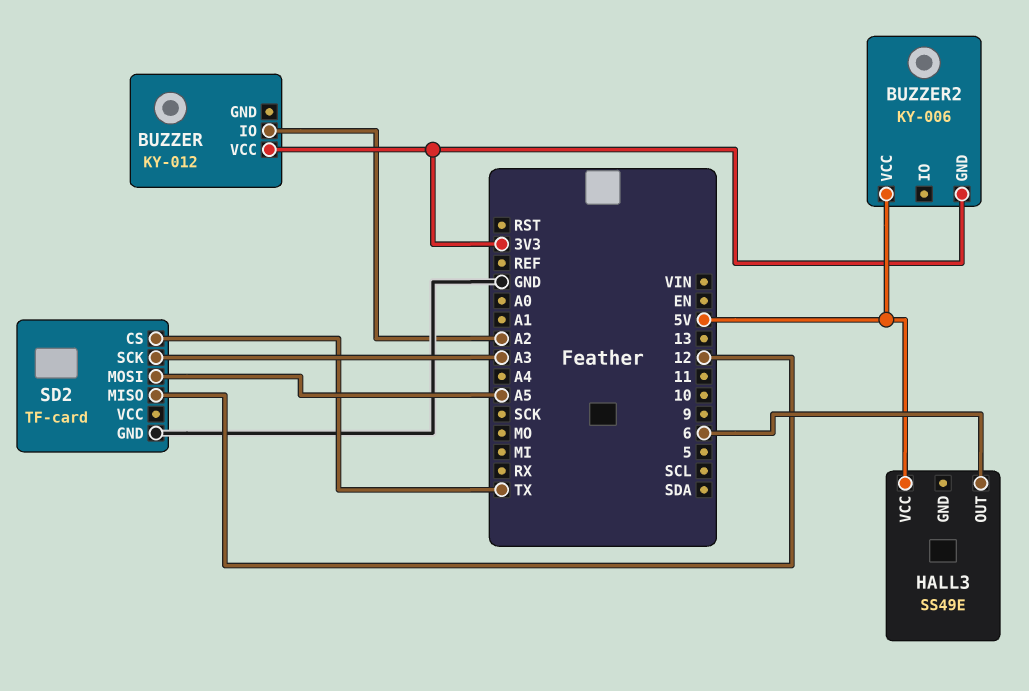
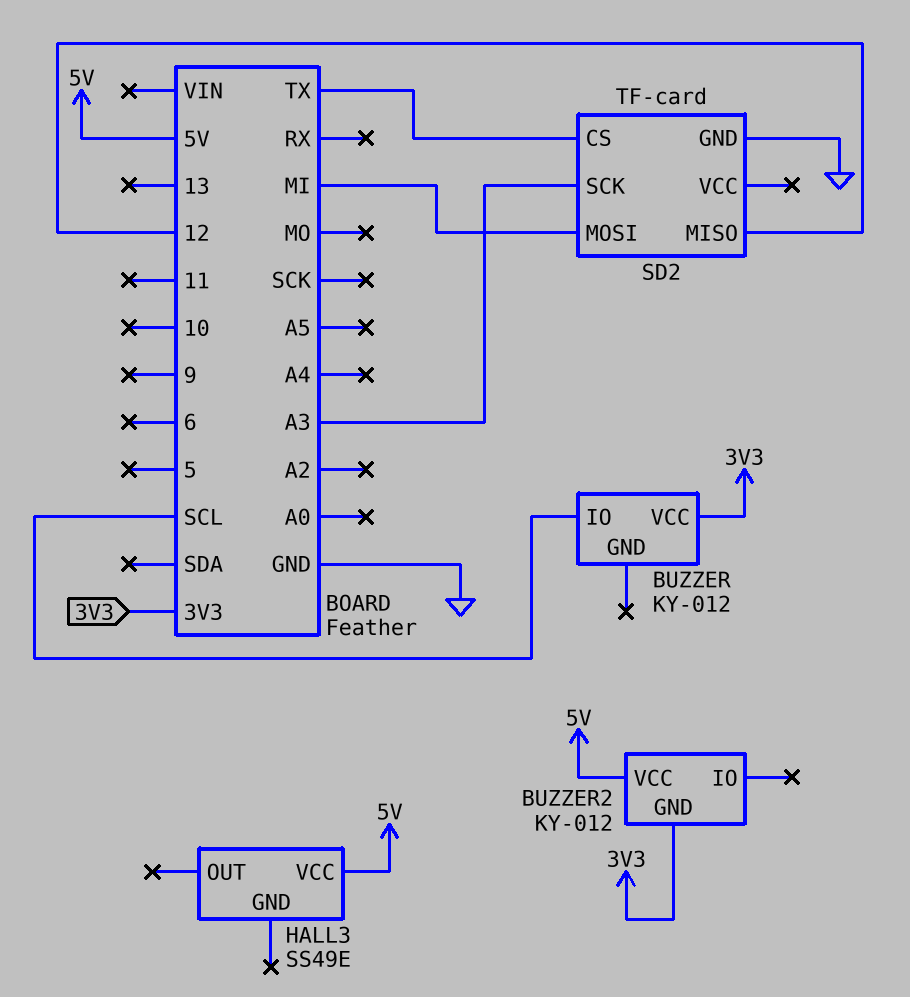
BUZZER pin IO: A2 -> SCL
BUZZER2: KY-006 -> KY-012
HALL3 pin OUT: 6 -> none
SD2 pin MOSI: A5 -> MI

